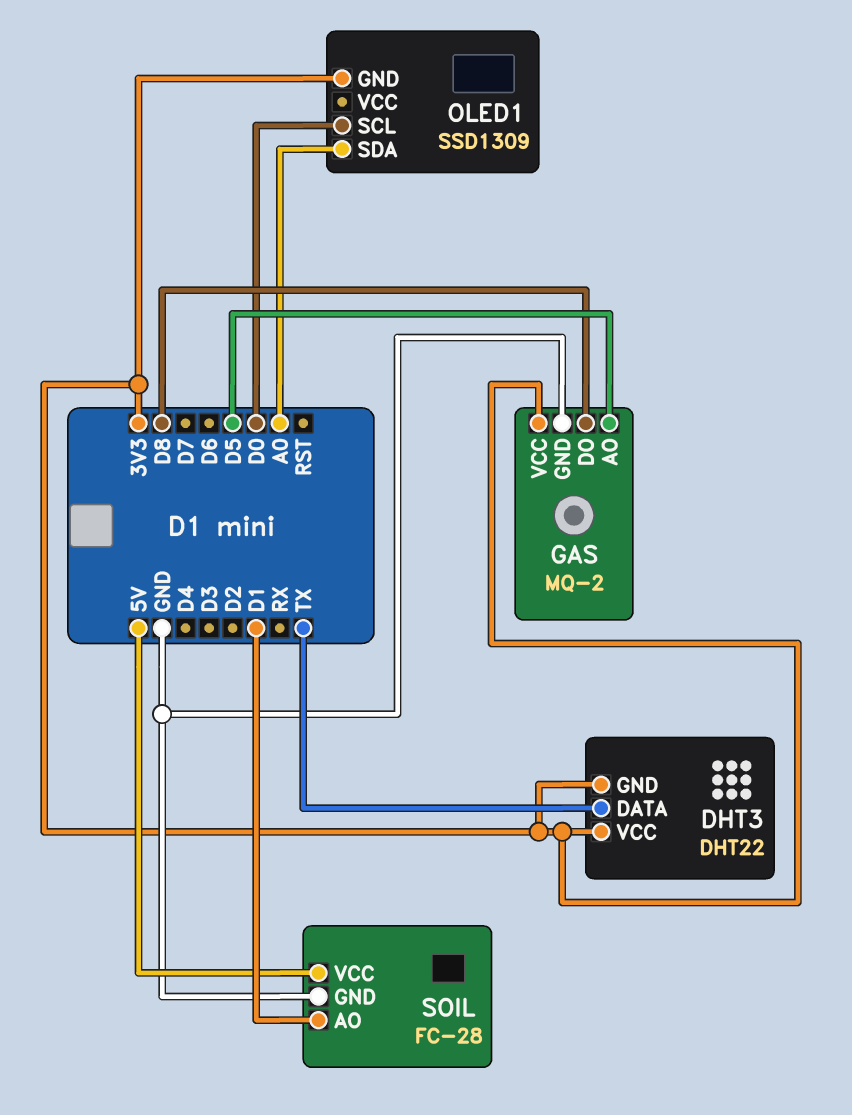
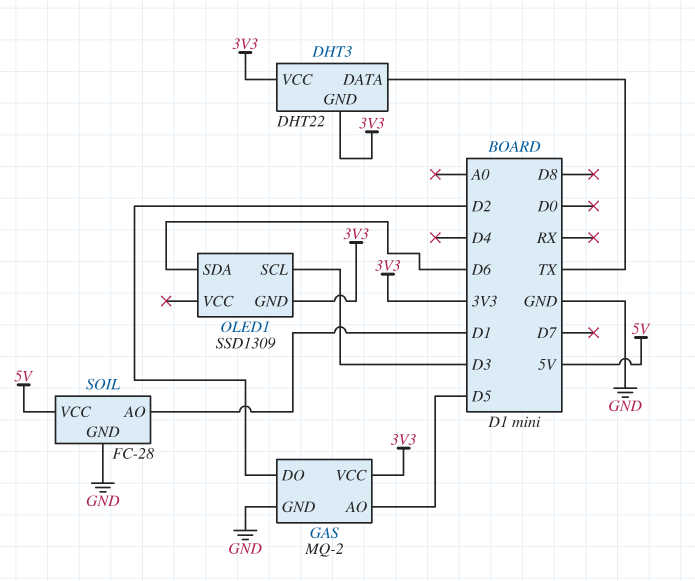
GAS pin DO: D8 -> D2
OLED1 pin SCL: D0 -> D3
OLED1 pin SDA: A0 -> D6

